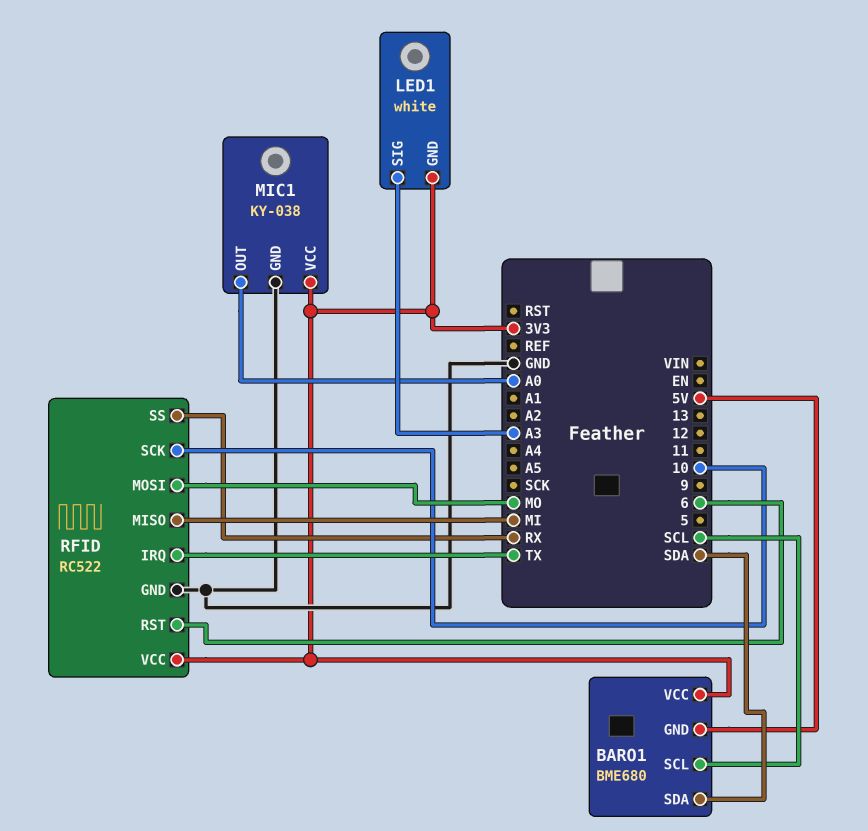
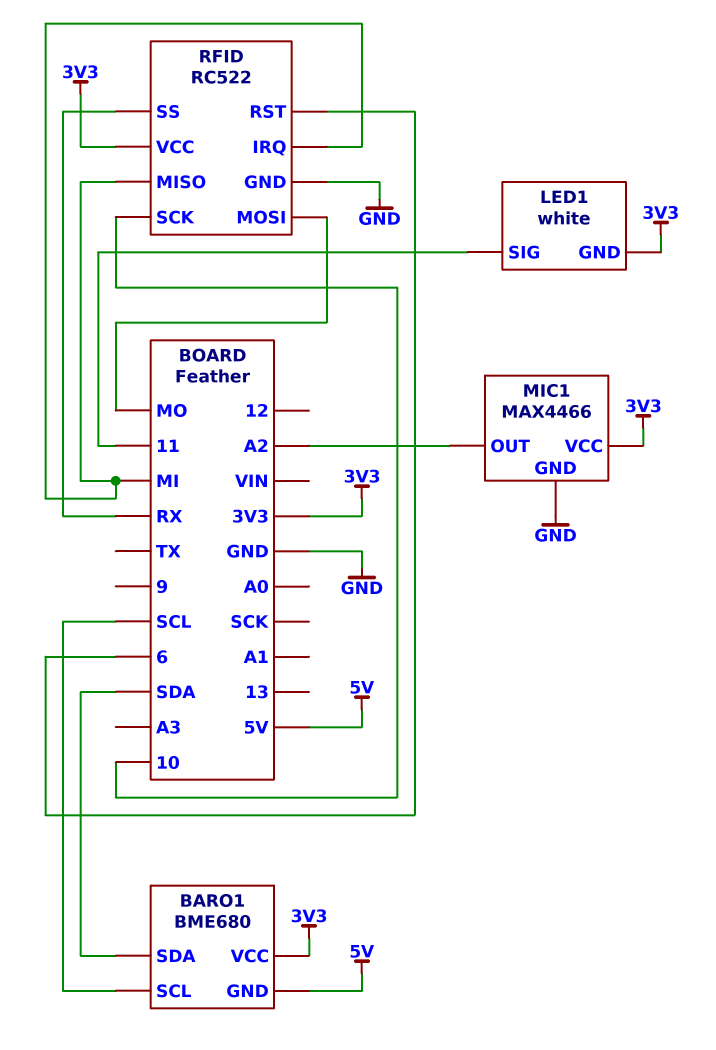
LED1 pin SIG: A3 -> 11
MIC1: KY-038 -> MAX4466
MIC1 pin OUT: A0 -> A2
RFID pin IRQ: TX -> MI

